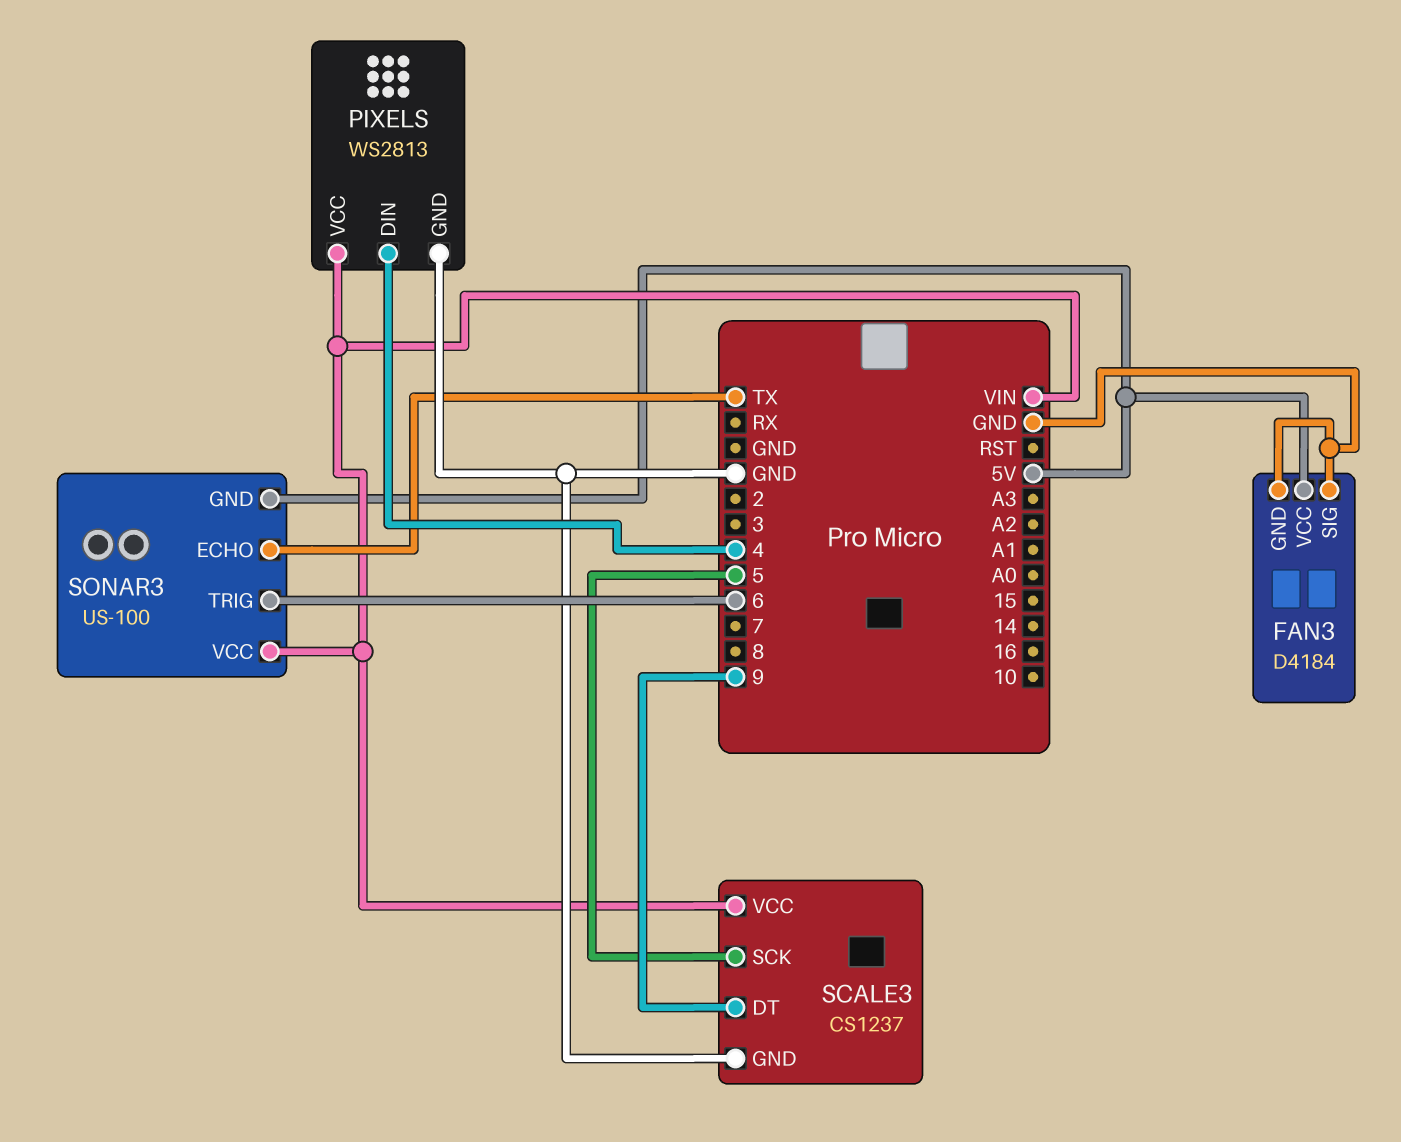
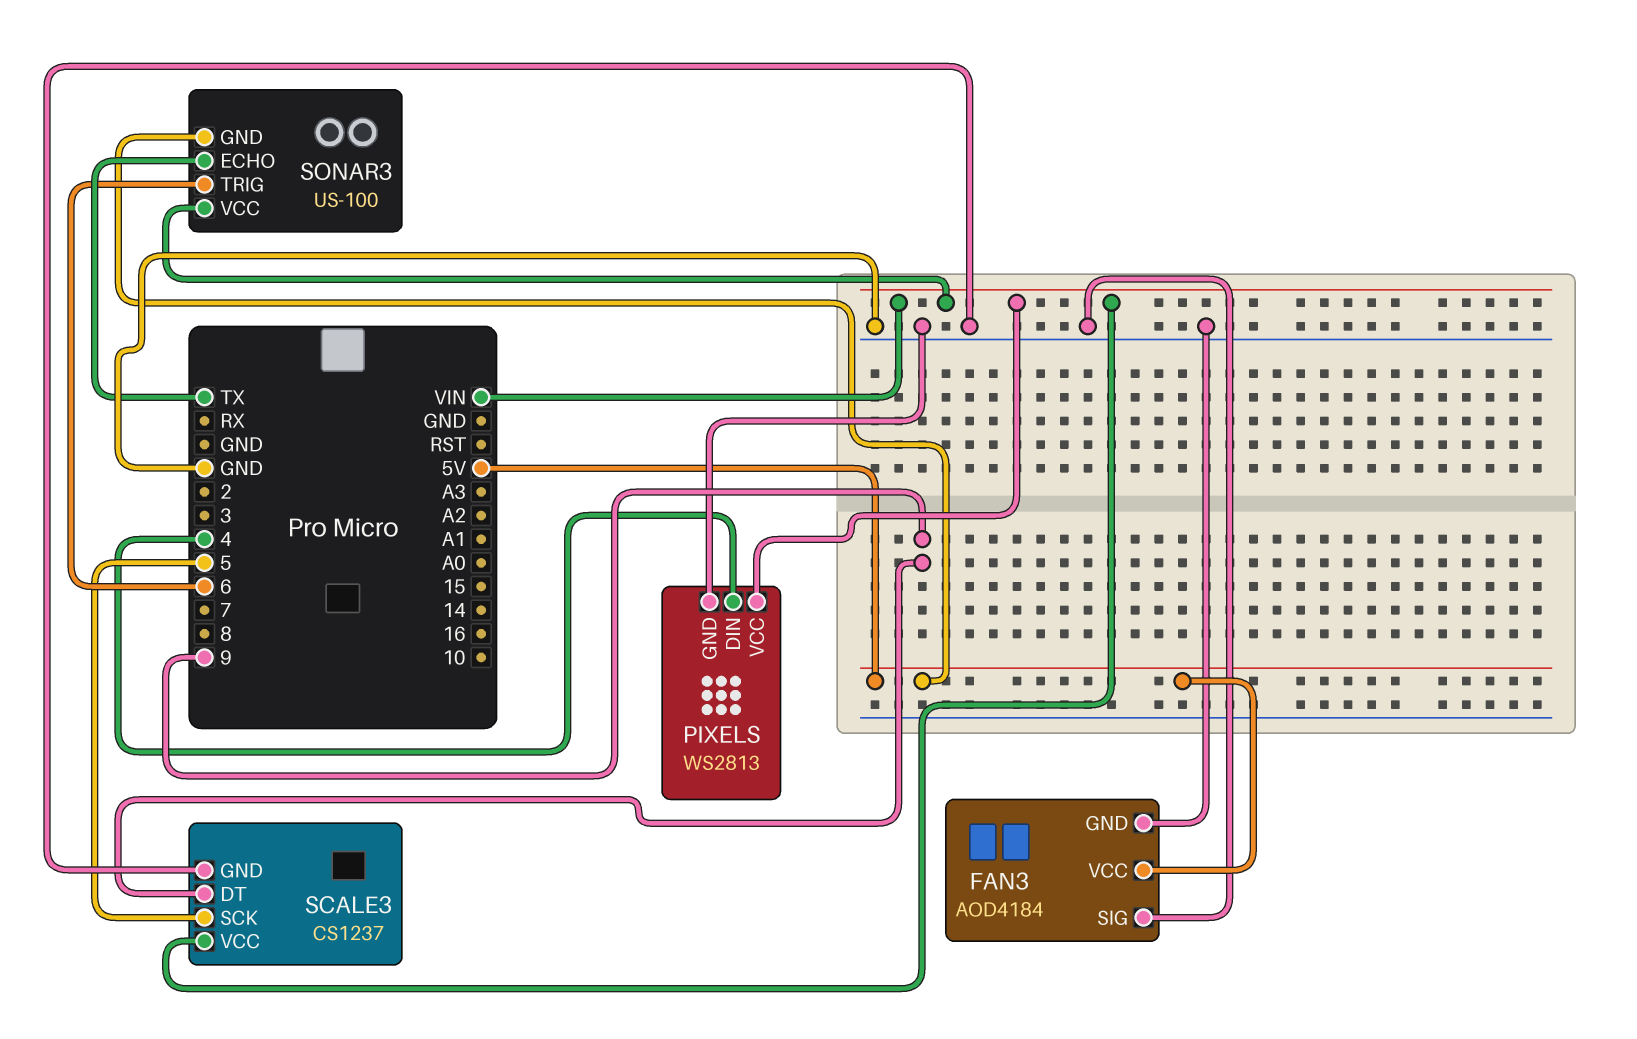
FAN3: D4184 -> AOD4184

